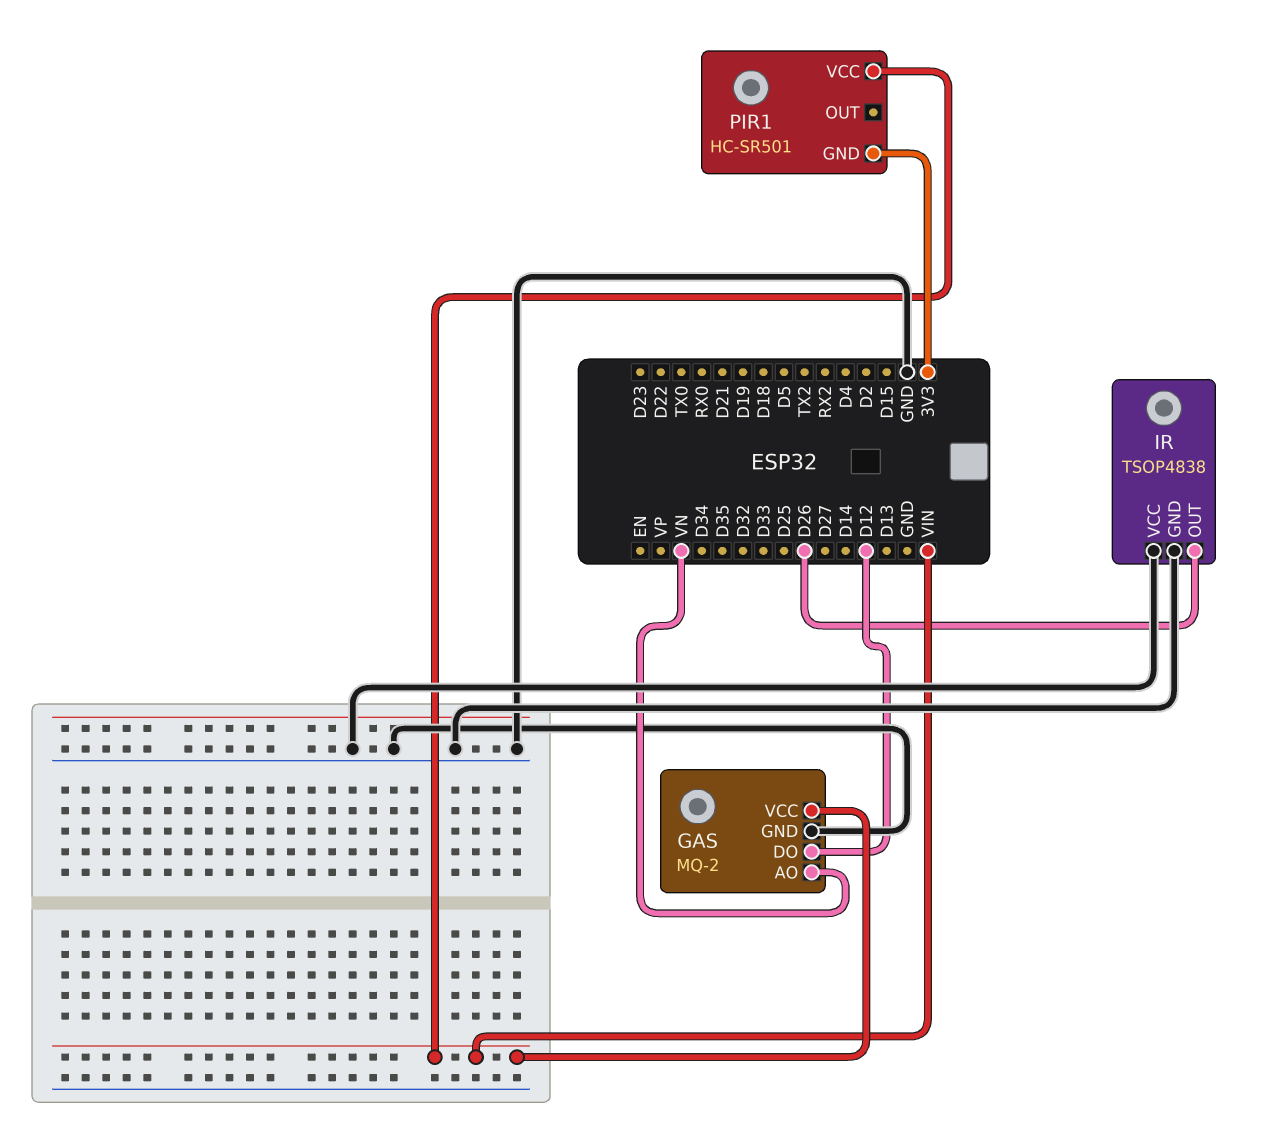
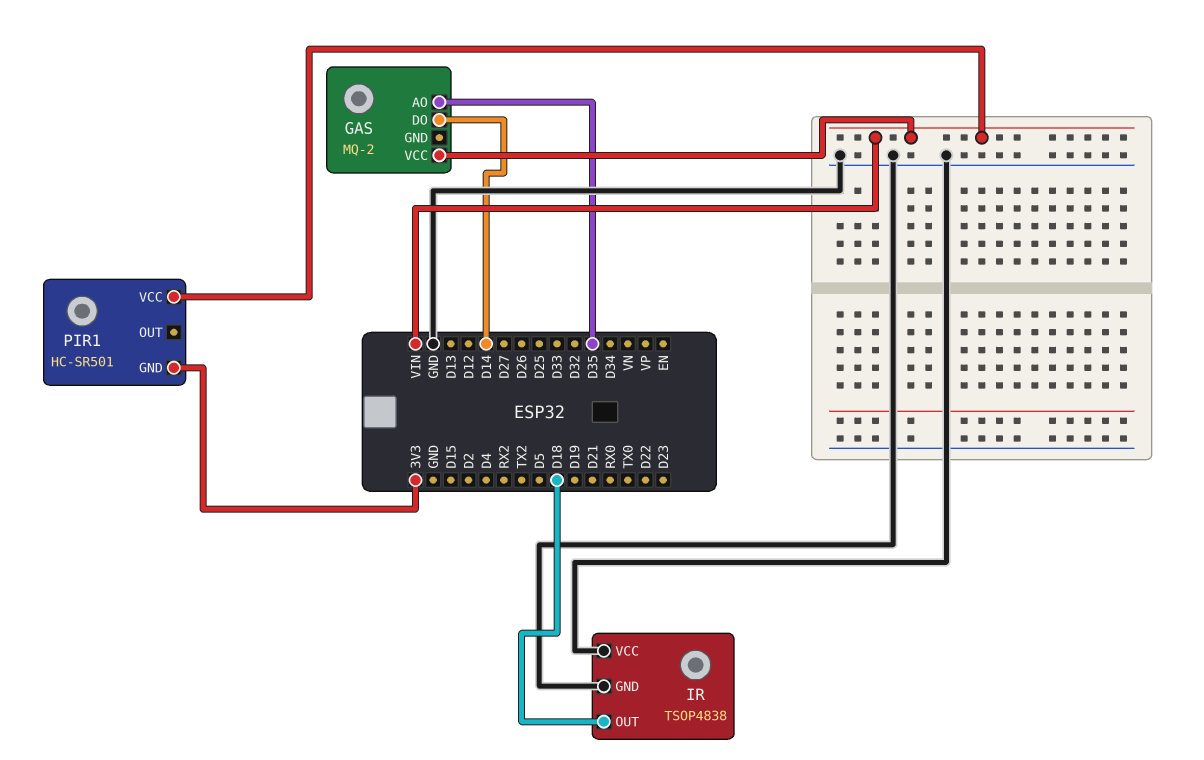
GAS pin AO: VN -> D35
GAS pin DO: D12 -> D14
GAS pin GND: GND -> none
IR pin OUT: D26 -> D18

